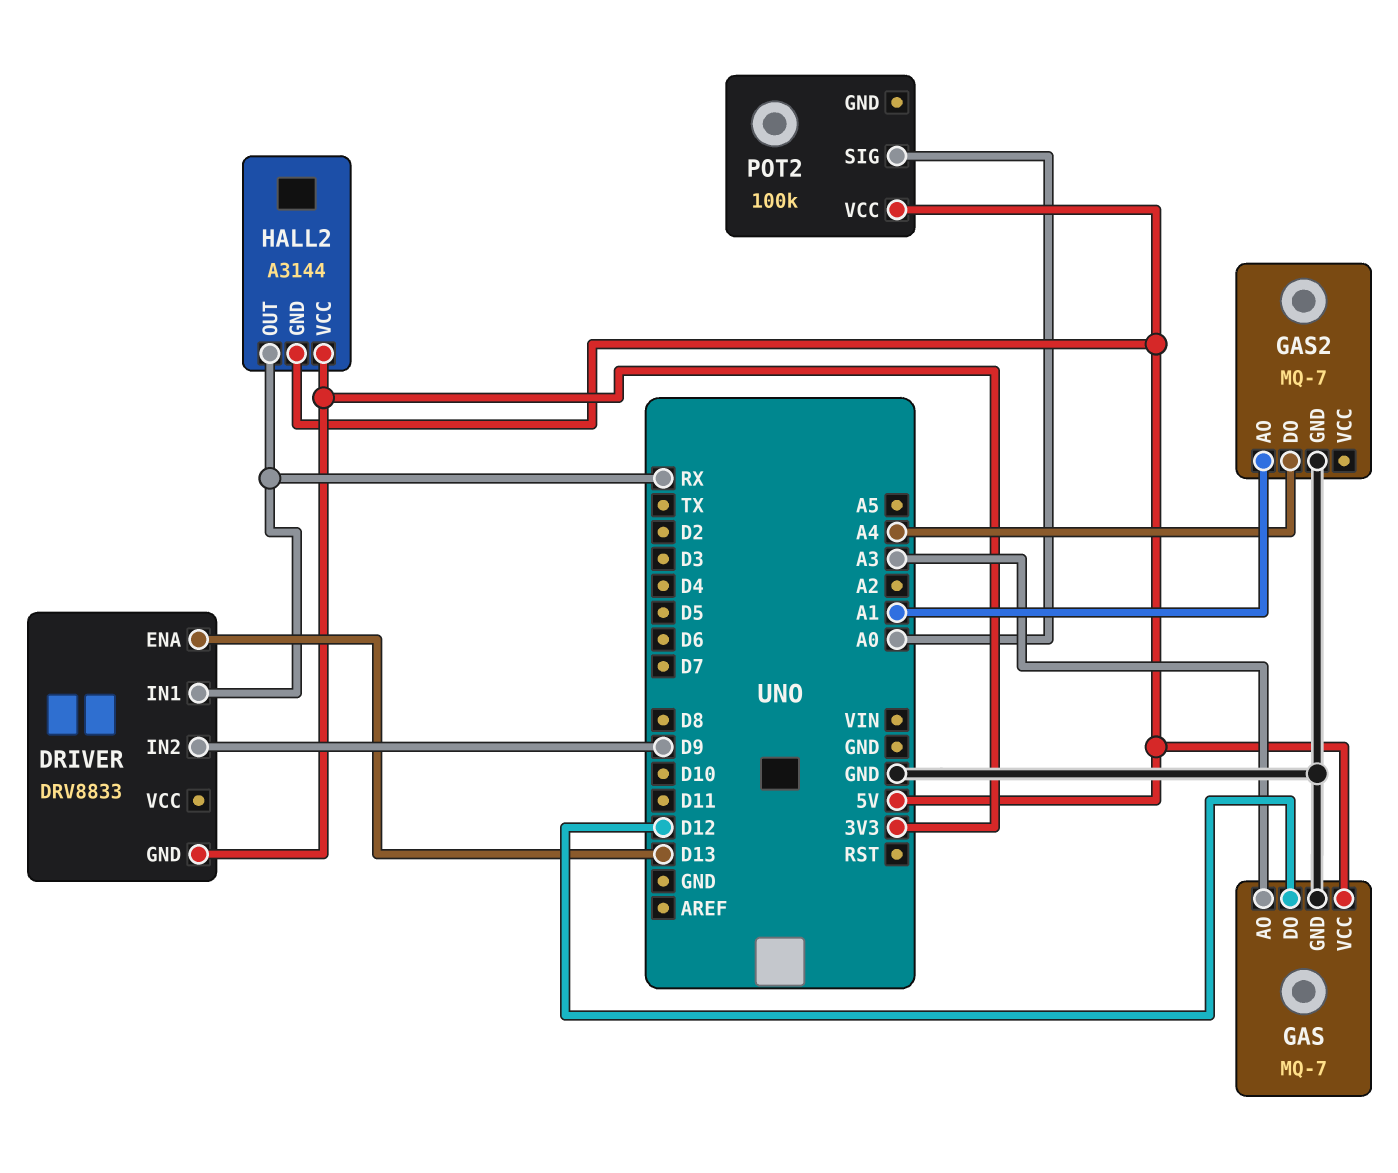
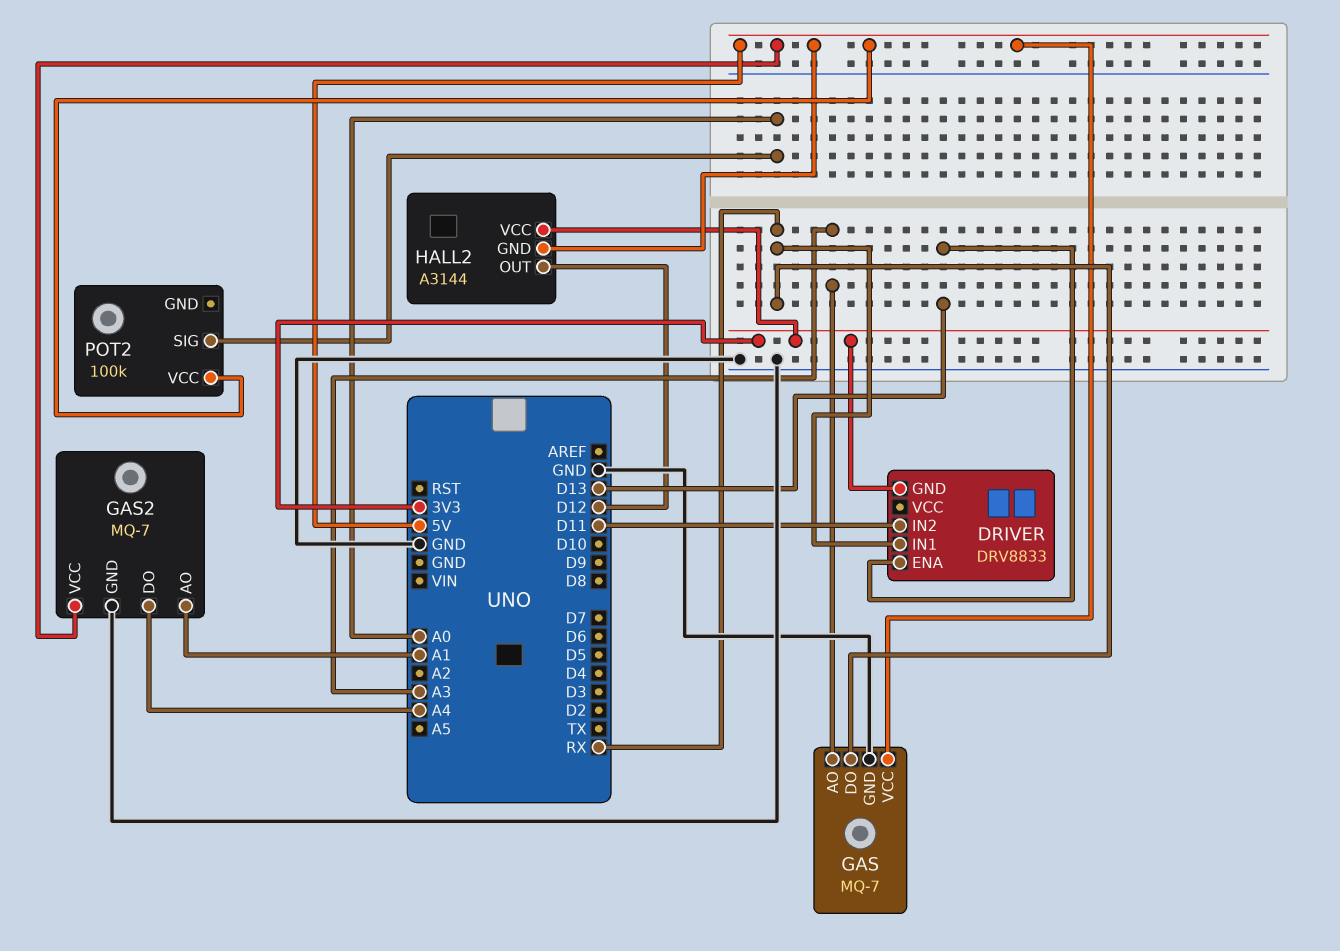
DRIVER pin IN2: D9 -> D11
GAS pin DO: D12 -> RX
GAS2 pin VCC: none -> 5V
HALL2 pin OUT: RX -> D12

